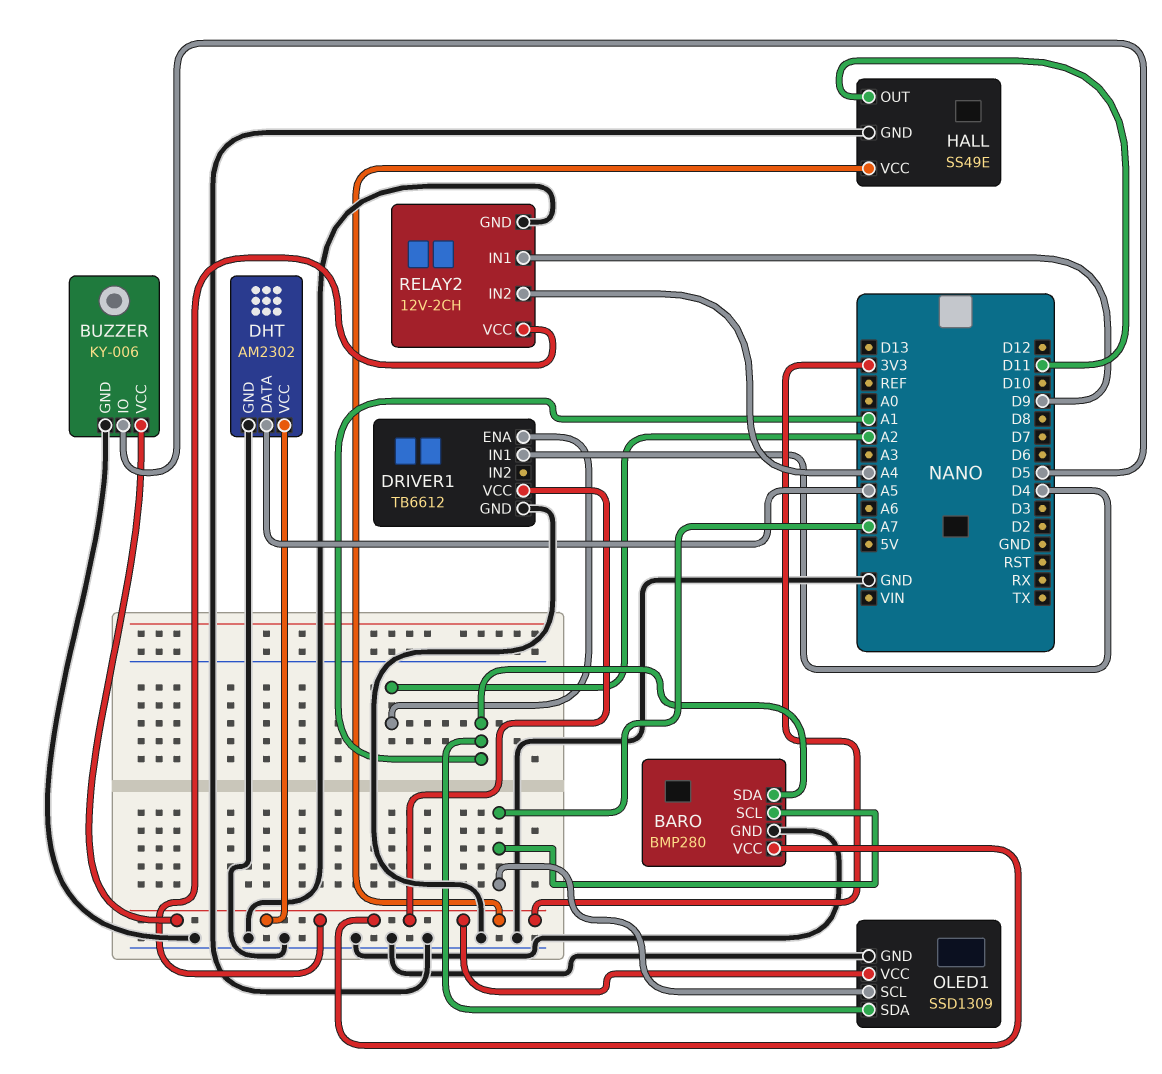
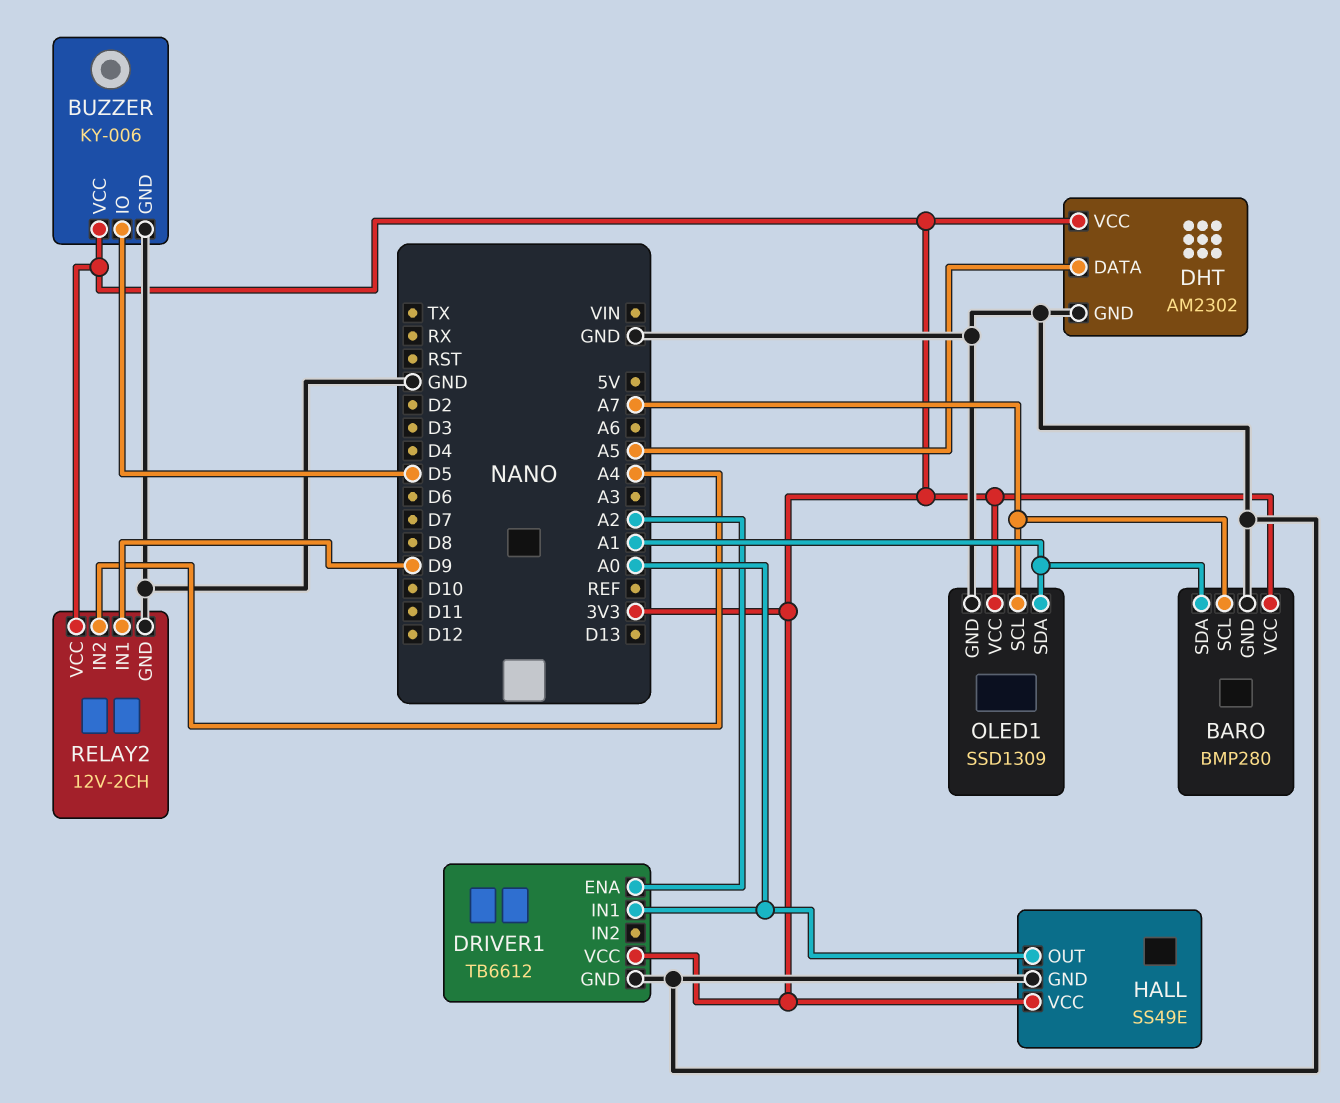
DRIVER1 pin IN1: D4 -> A0
HALL pin OUT: D11 -> A0

